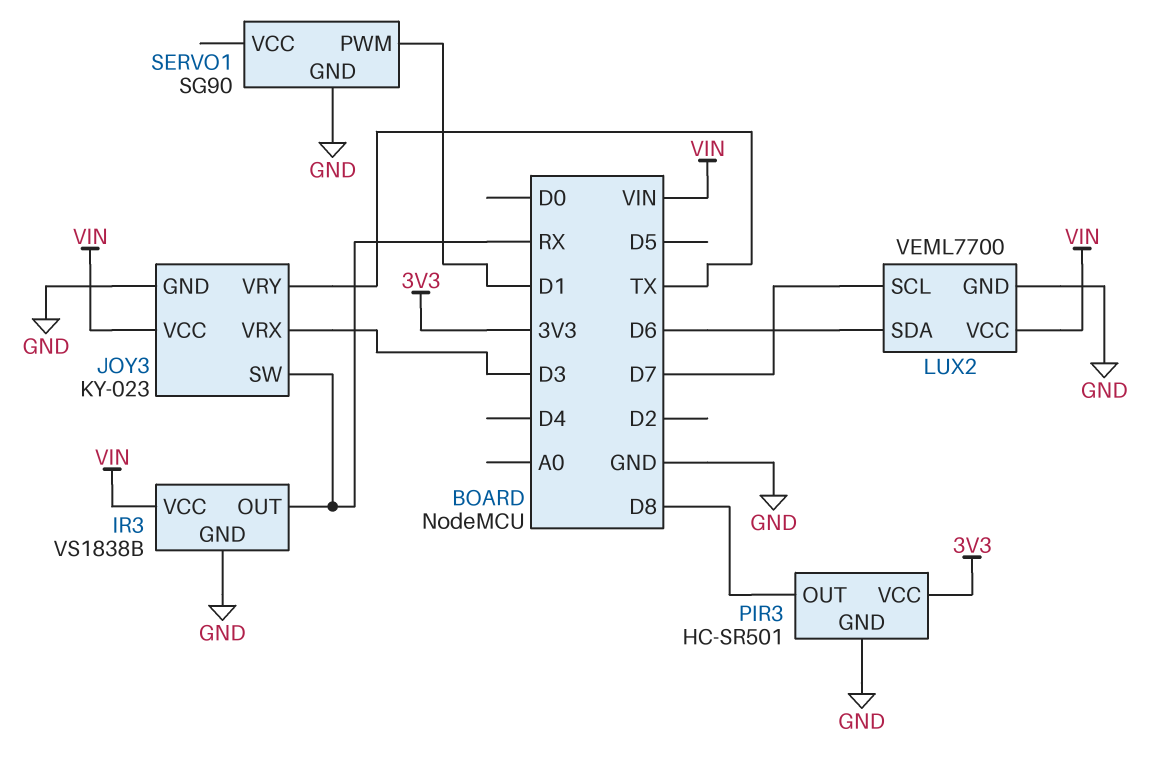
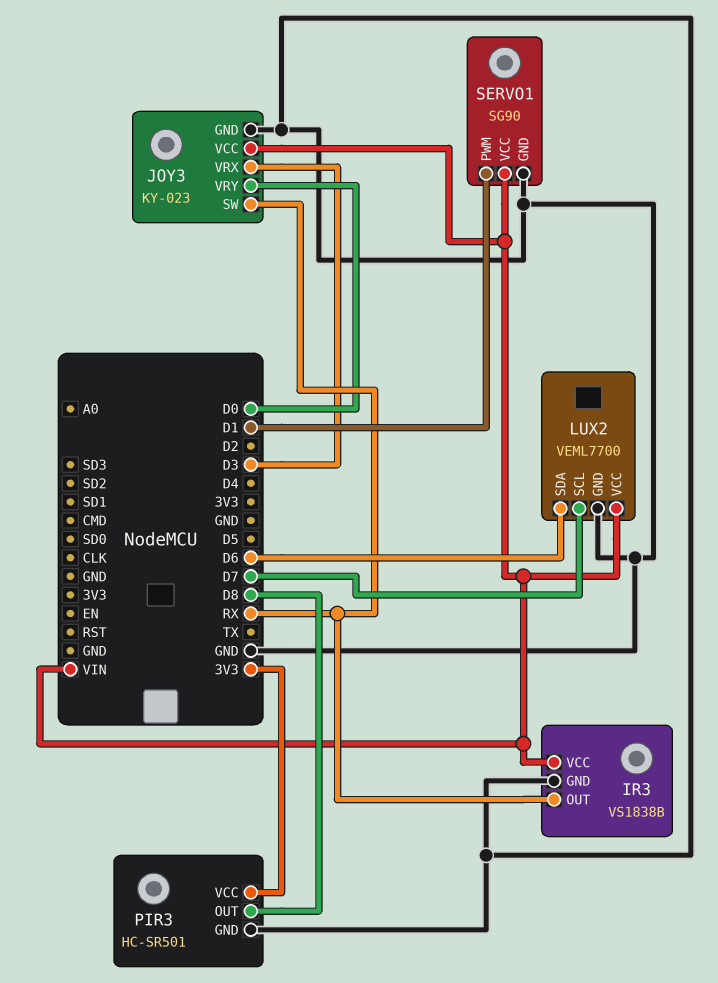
JOY3 pin VRY: TX -> D0
SERVO1 pin VCC: none -> VIN

